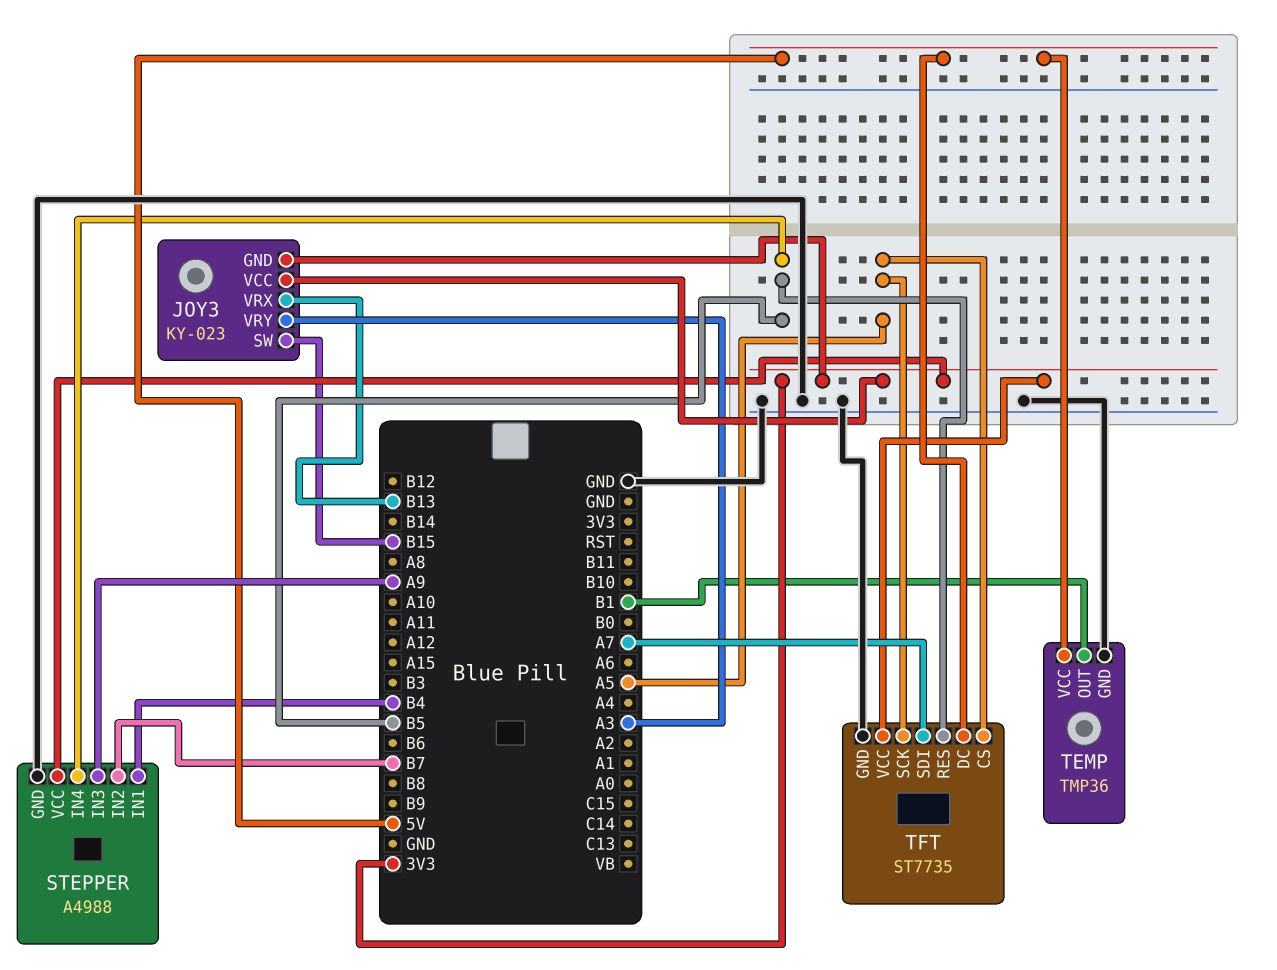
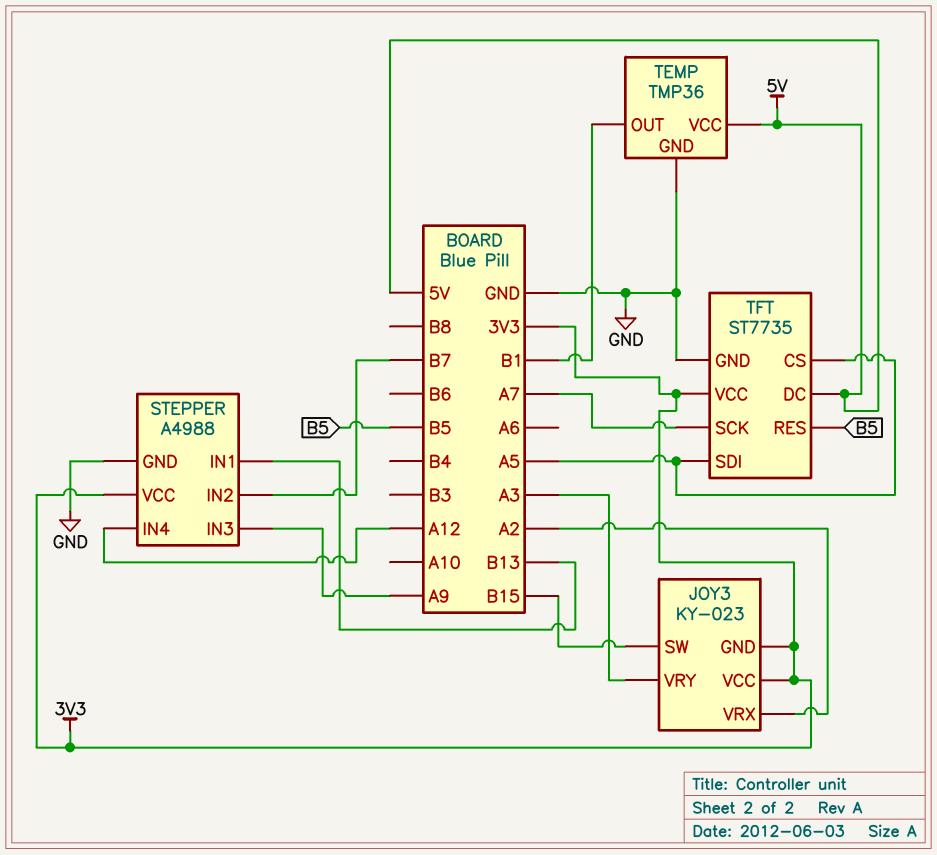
JOY3 pin VRX: B13 -> A2
STEPPER pin IN1: B4 -> B13
STEPPER pin IN4: B5 -> A12
TFT pin SCK: A5 -> A7
TFT pin SDI: A7 -> A5

